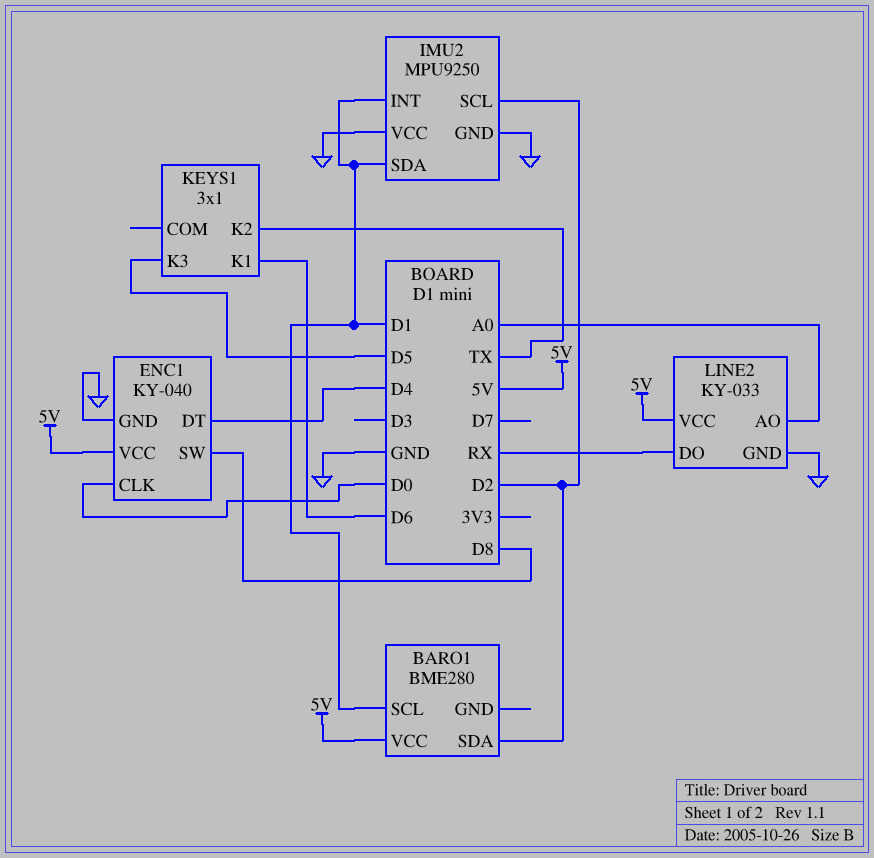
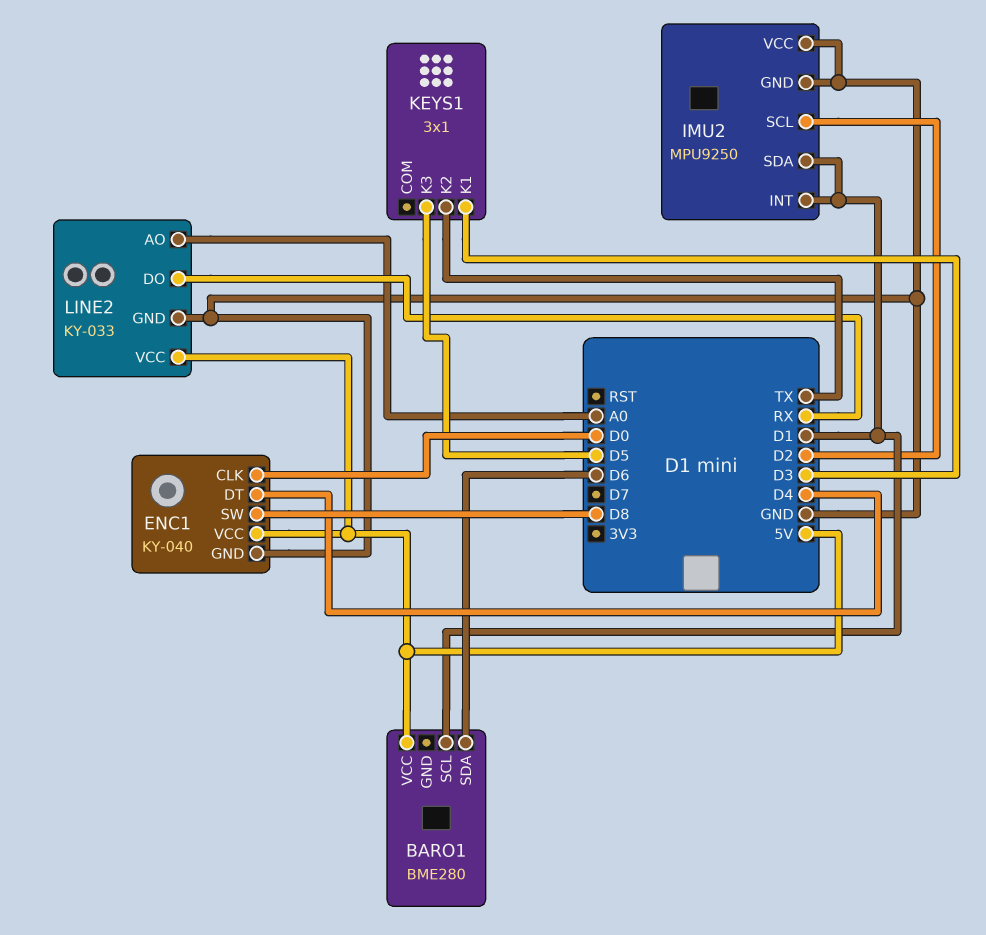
BARO1 pin SDA: D2 -> D6
KEYS1 pin K1: D6 -> D3

